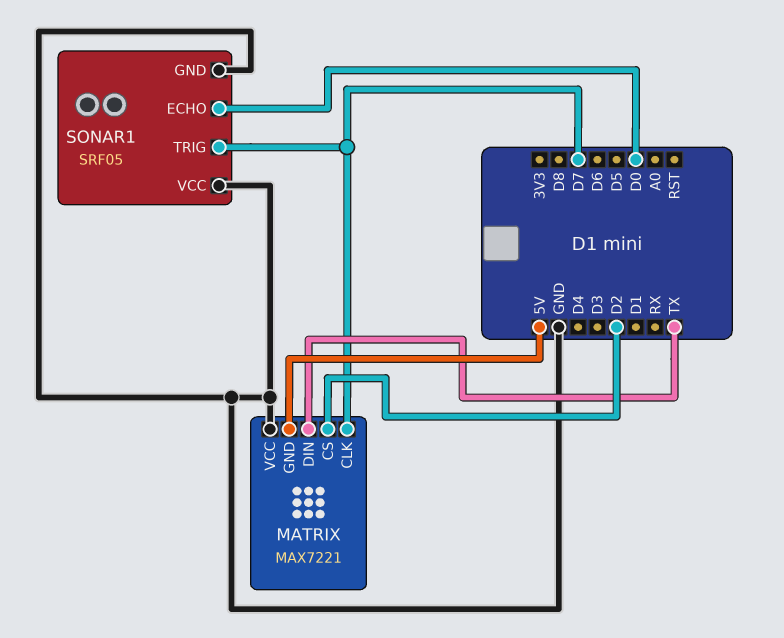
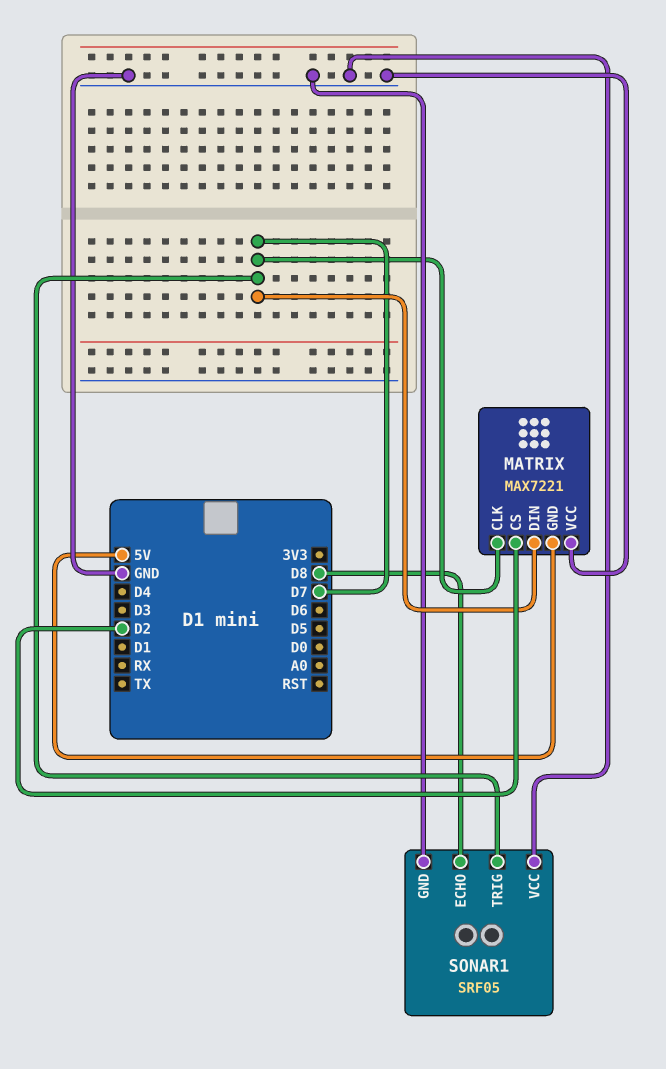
MATRIX pin DIN: TX -> D7
SONAR1 pin ECHO: D0 -> D8

